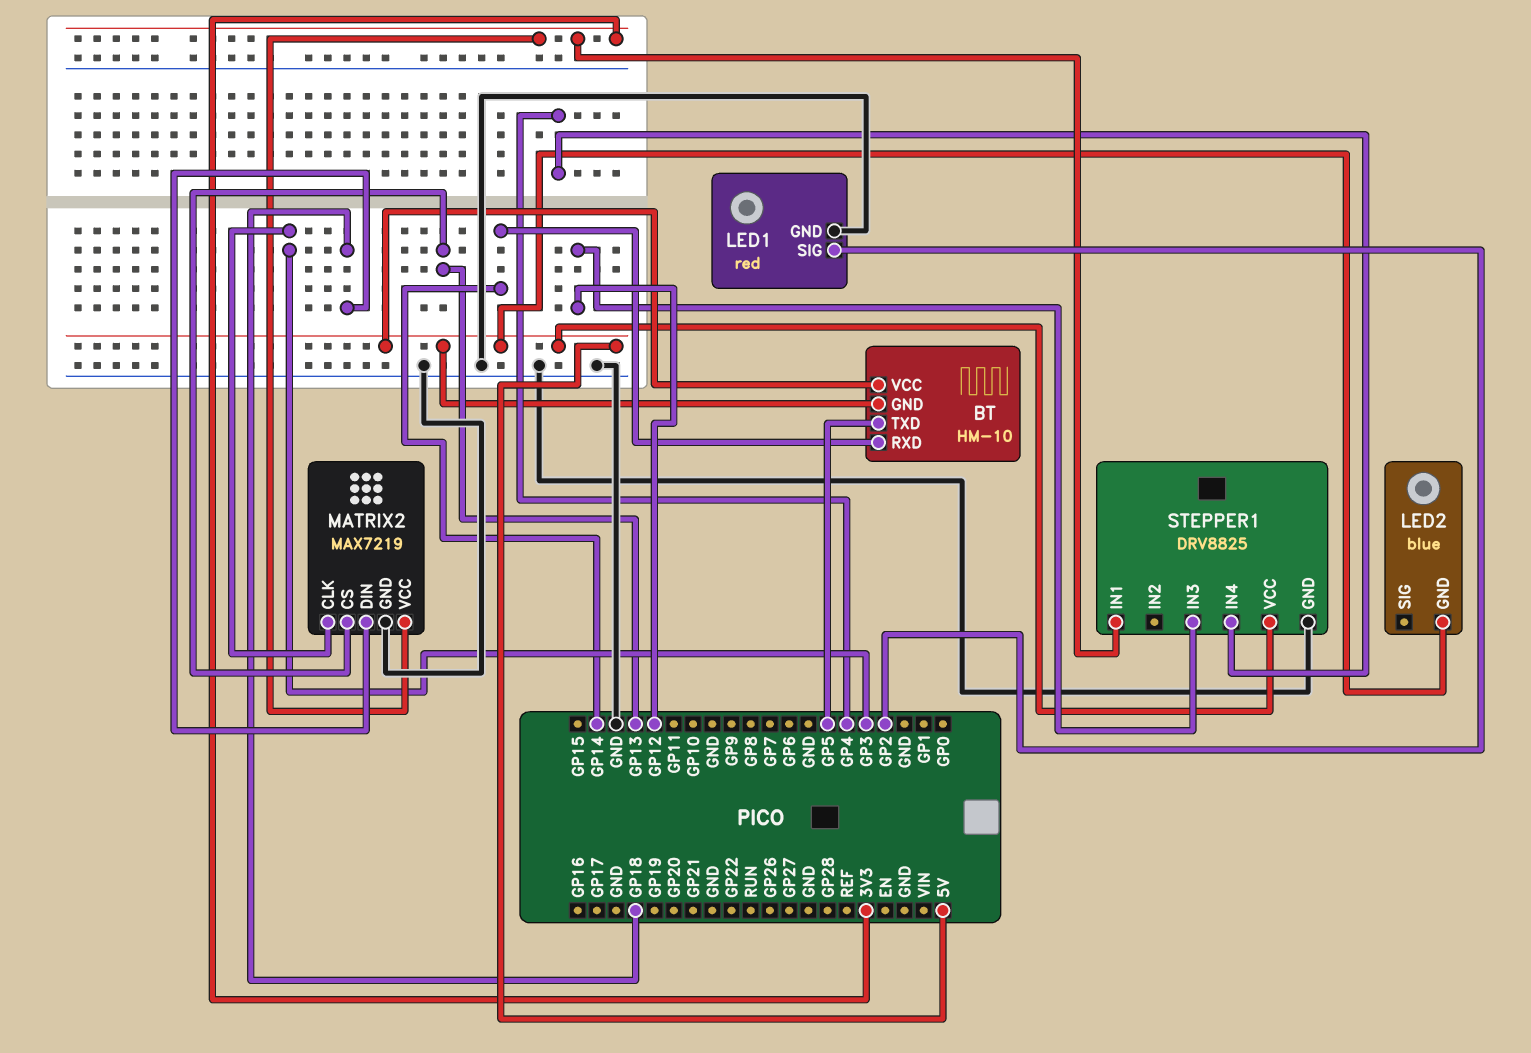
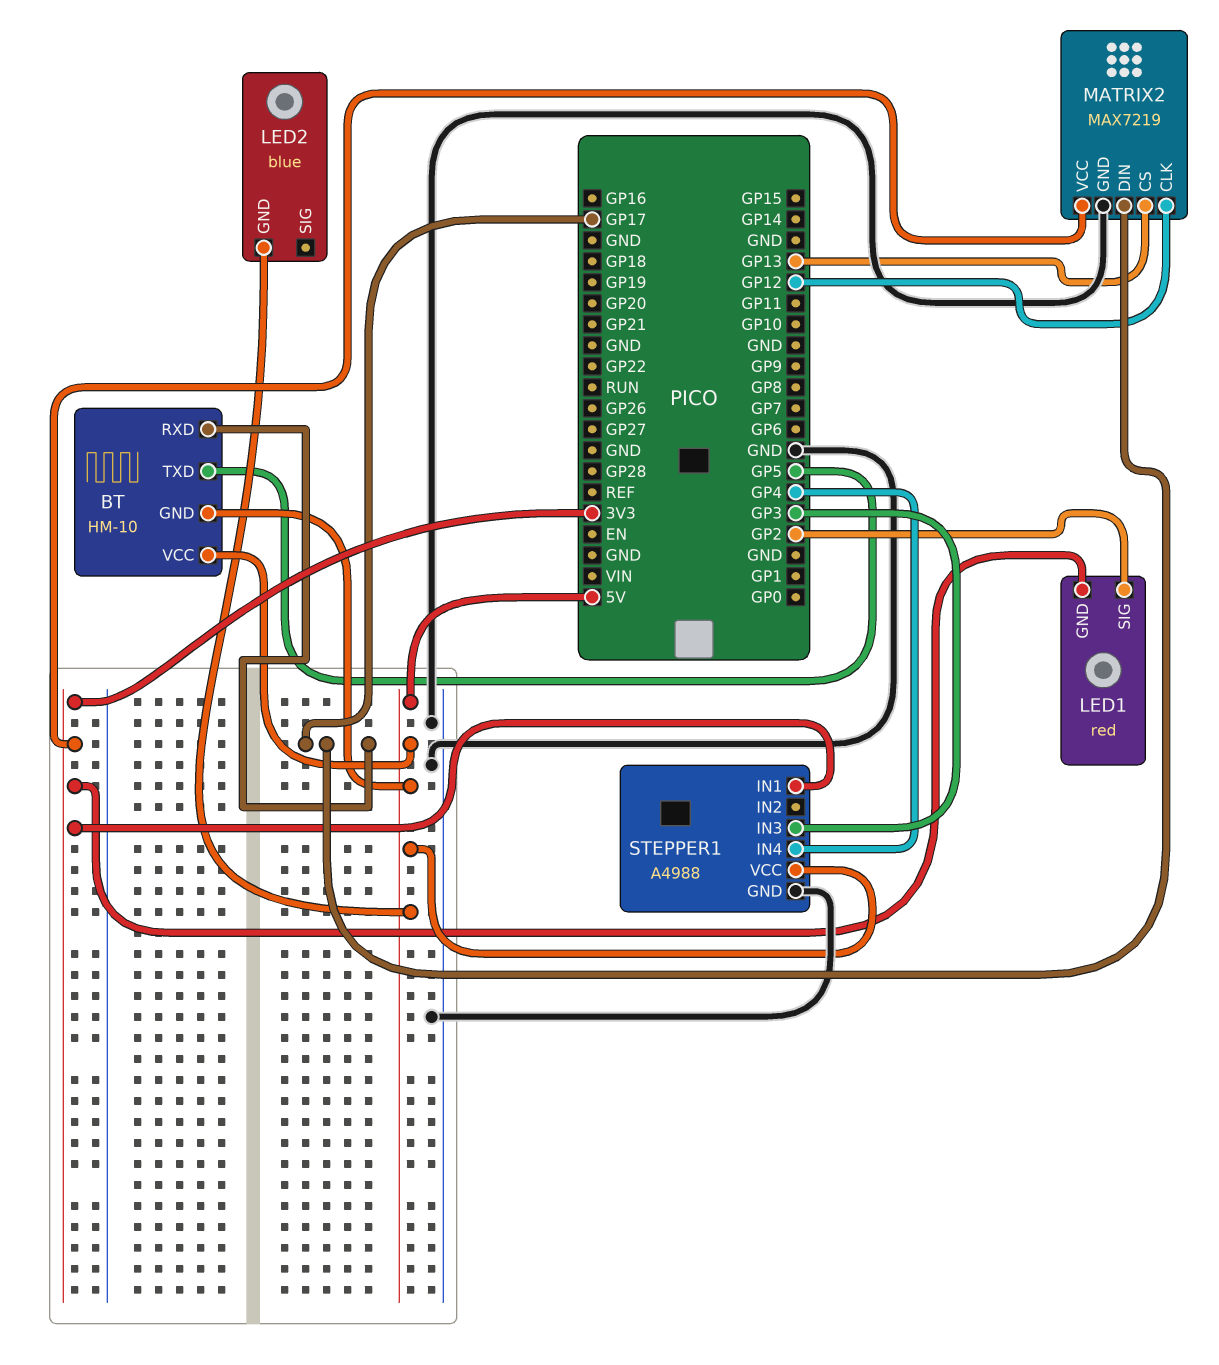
BT pin RXD: GP14 -> GP17
LED1 pin GND: GND -> 3V3
MATRIX2 pin CLK: GP3 -> GP12
MATRIX2 pin DIN: GP18 -> GP17
STEPPER1: DRV8825 -> A4988
STEPPER1 pin IN3: GP12 -> GP3

